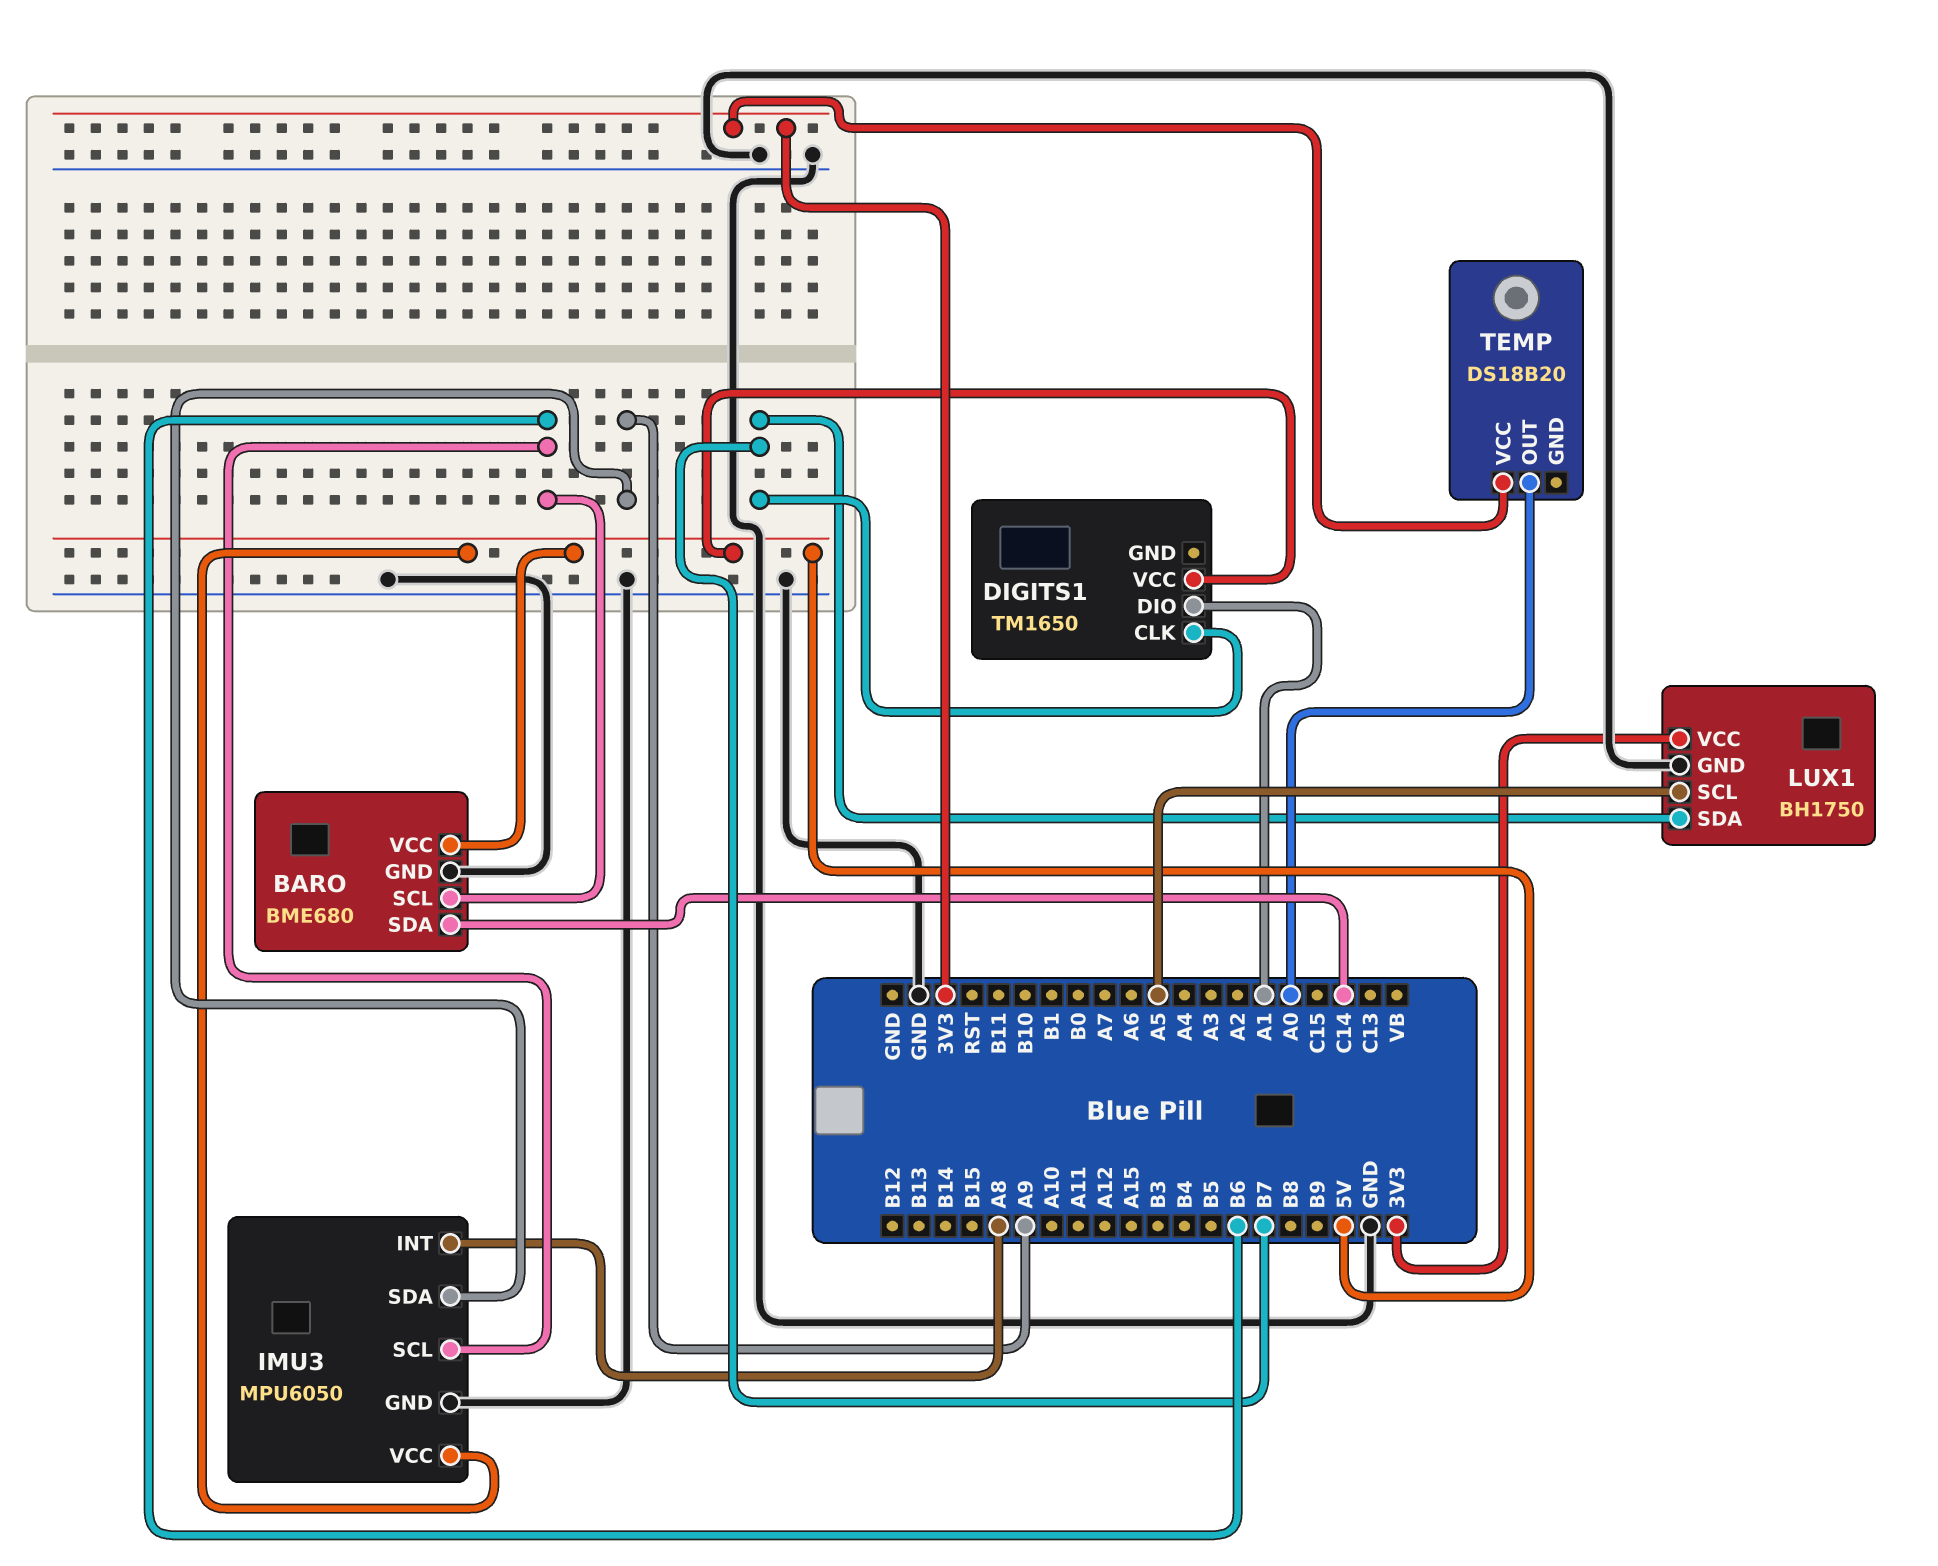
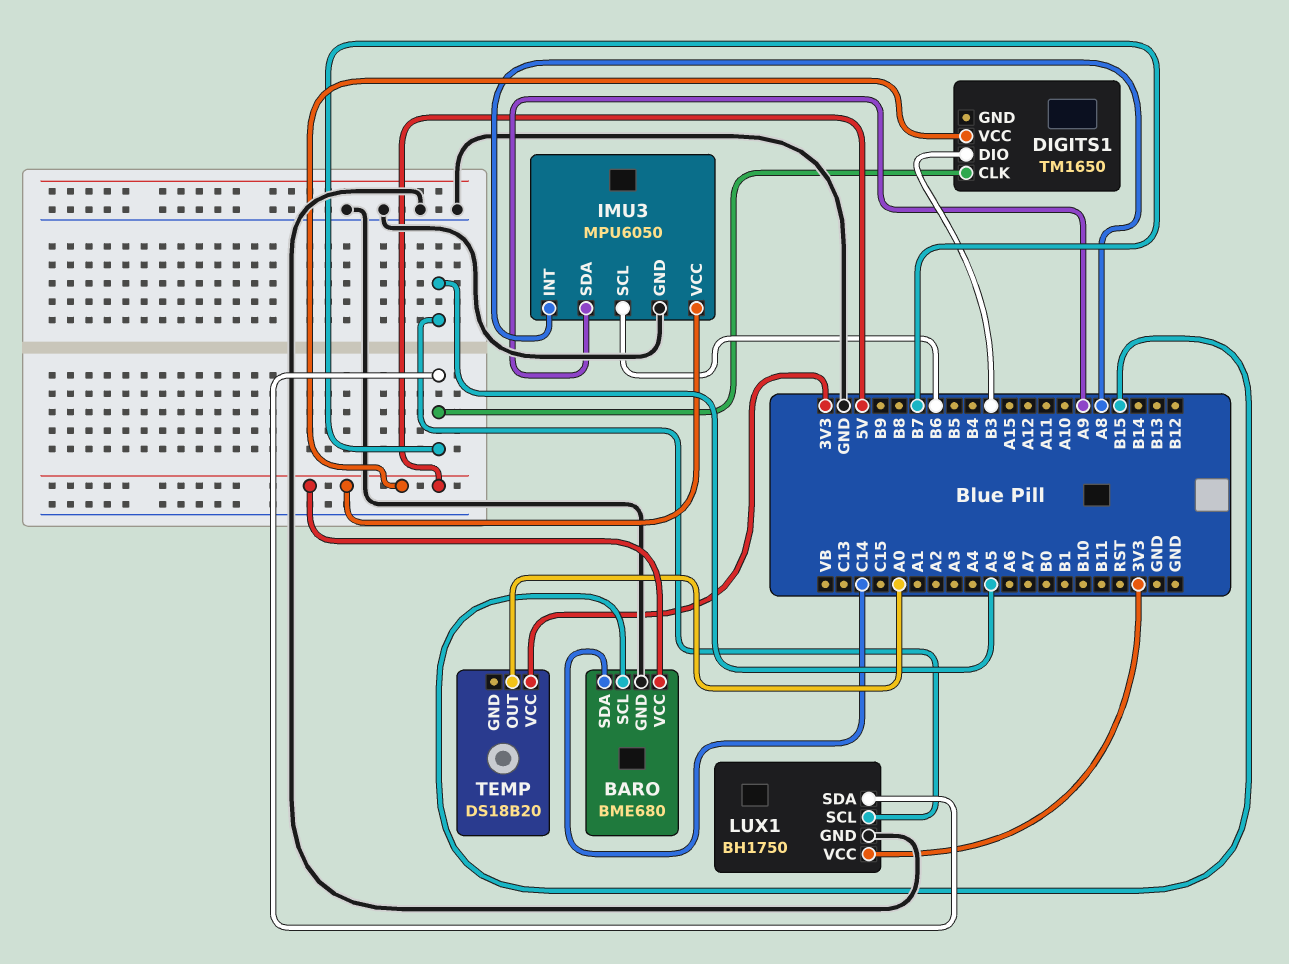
BARO pin SCL: B6 -> B15
DIGITS1 pin DIO: A1 -> B3

